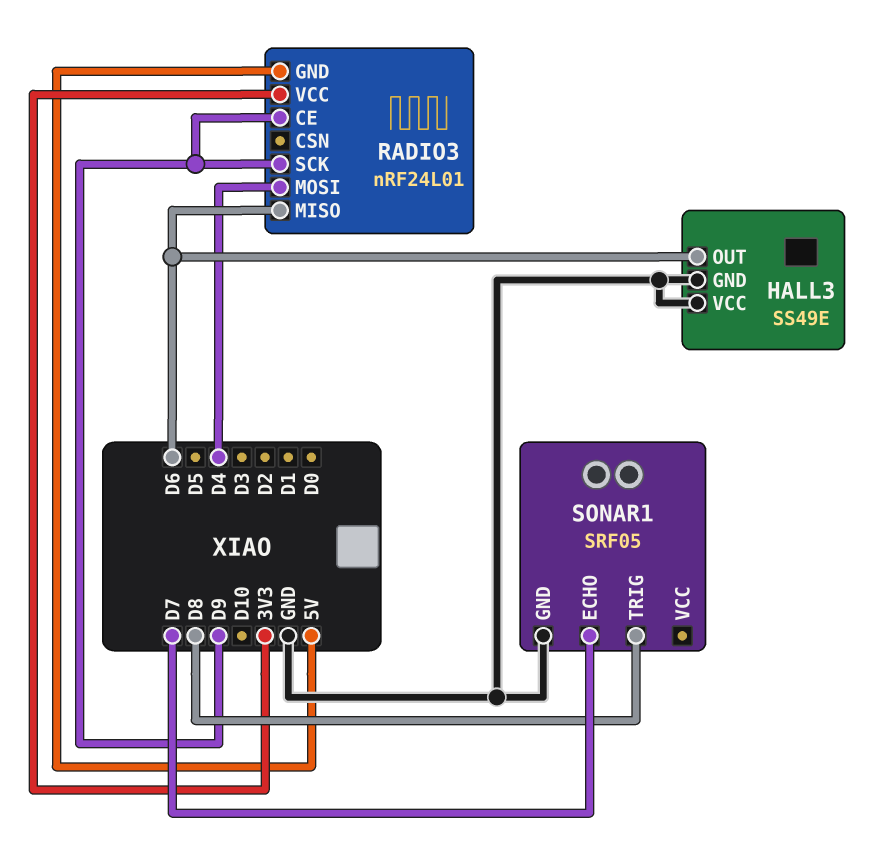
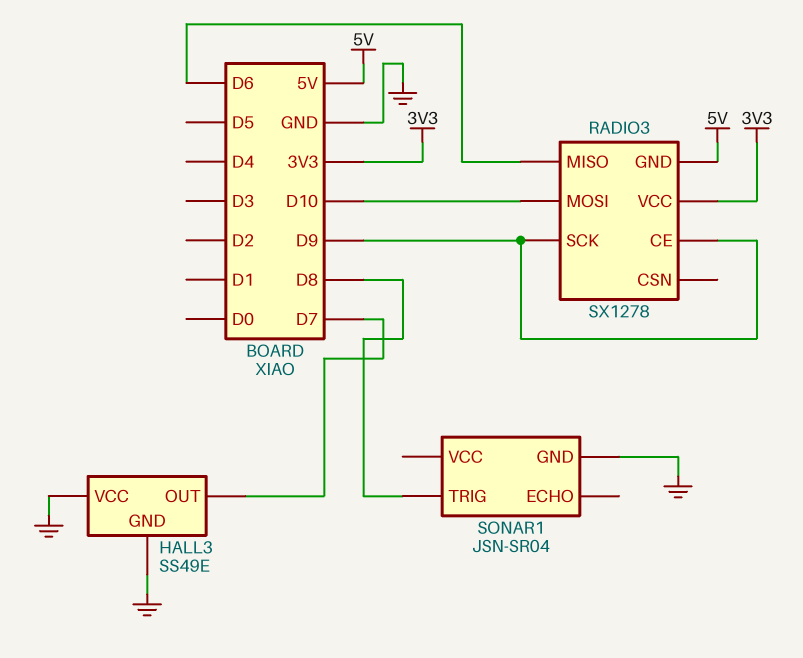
HALL3 pin OUT: D6 -> D7
RADIO3: nRF24L01 -> SX1278
RADIO3 pin MOSI: D4 -> D10
SONAR1: SRF05 -> JSN-SR04
SONAR1 pin ECHO: D7 -> none

